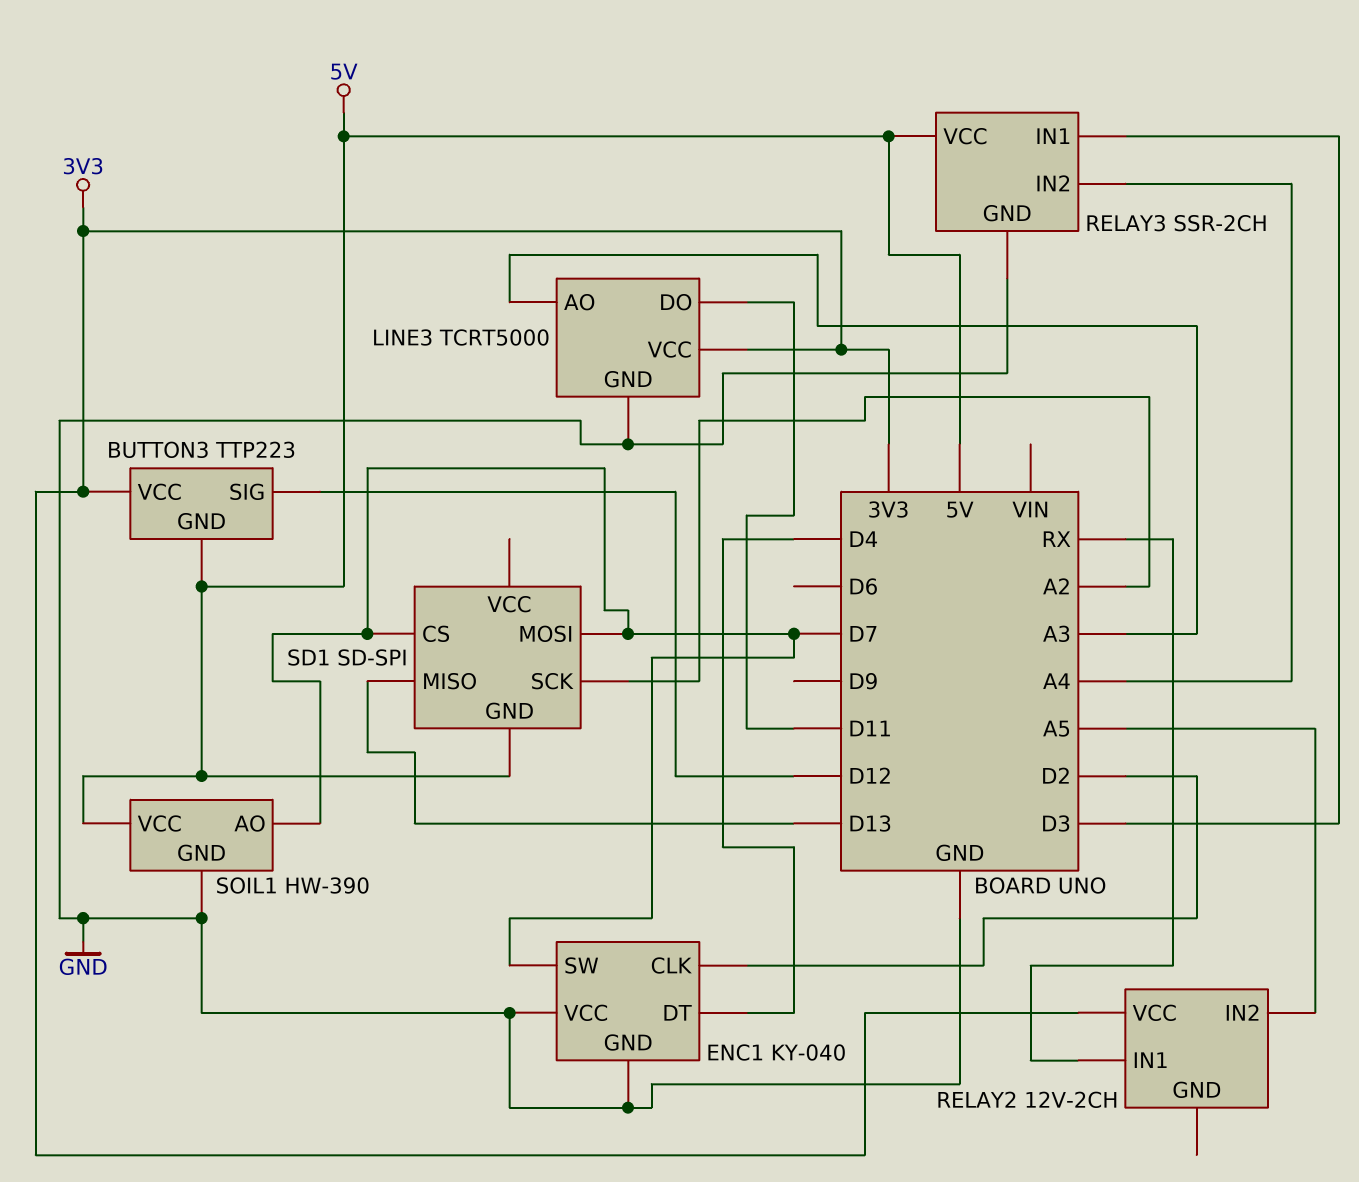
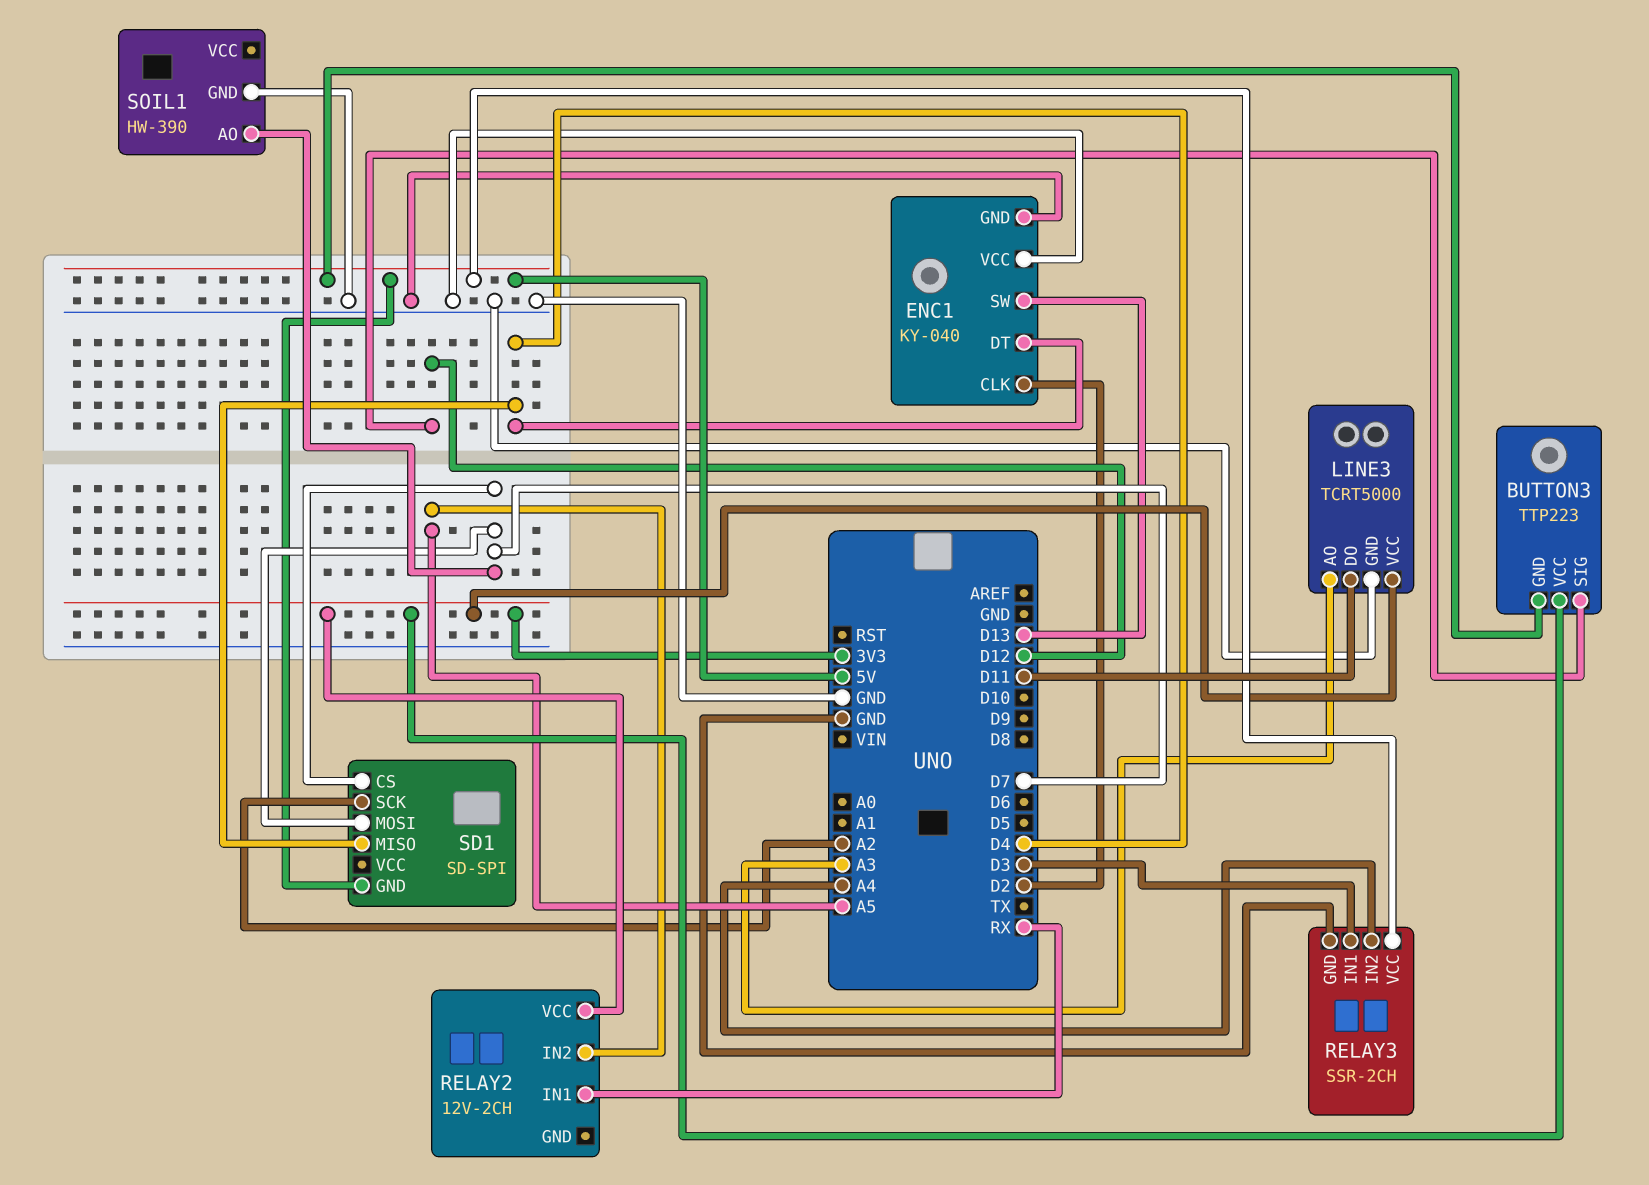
ENC1 pin SW: D7 -> D13
SD1 pin MISO: D13 -> D4
SOIL1 pin VCC: 5V -> none

